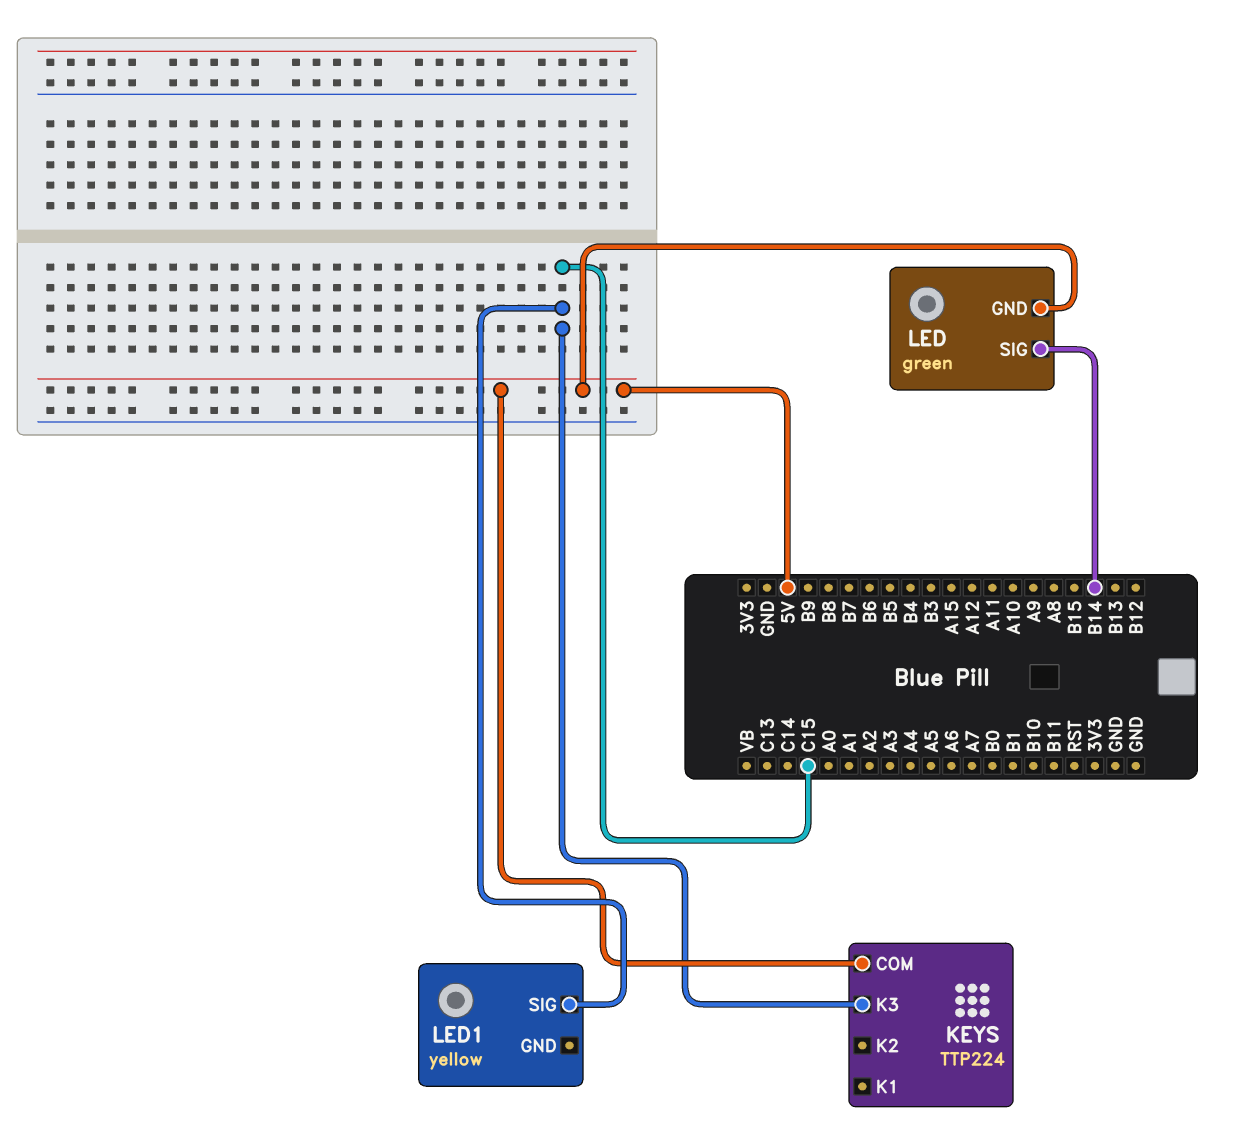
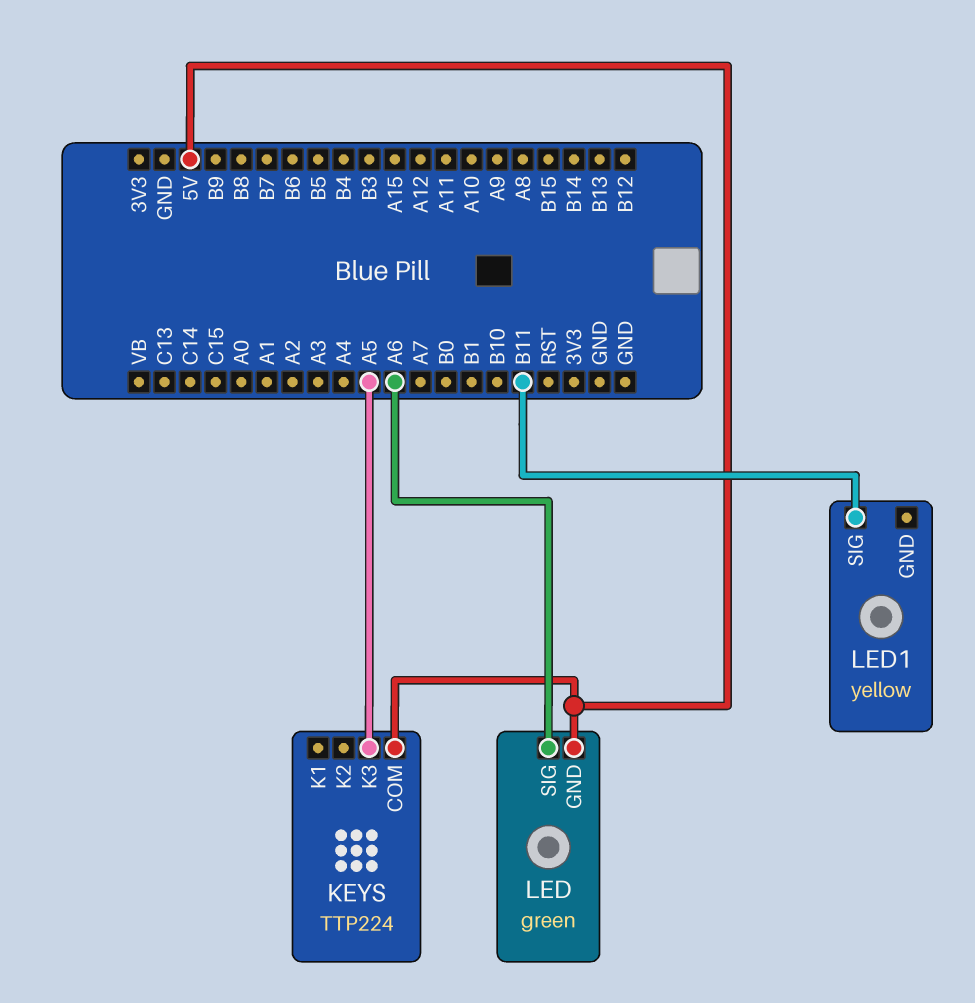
KEYS pin K3: C15 -> A5
LED pin SIG: B14 -> A6
LED1 pin SIG: C15 -> B11

